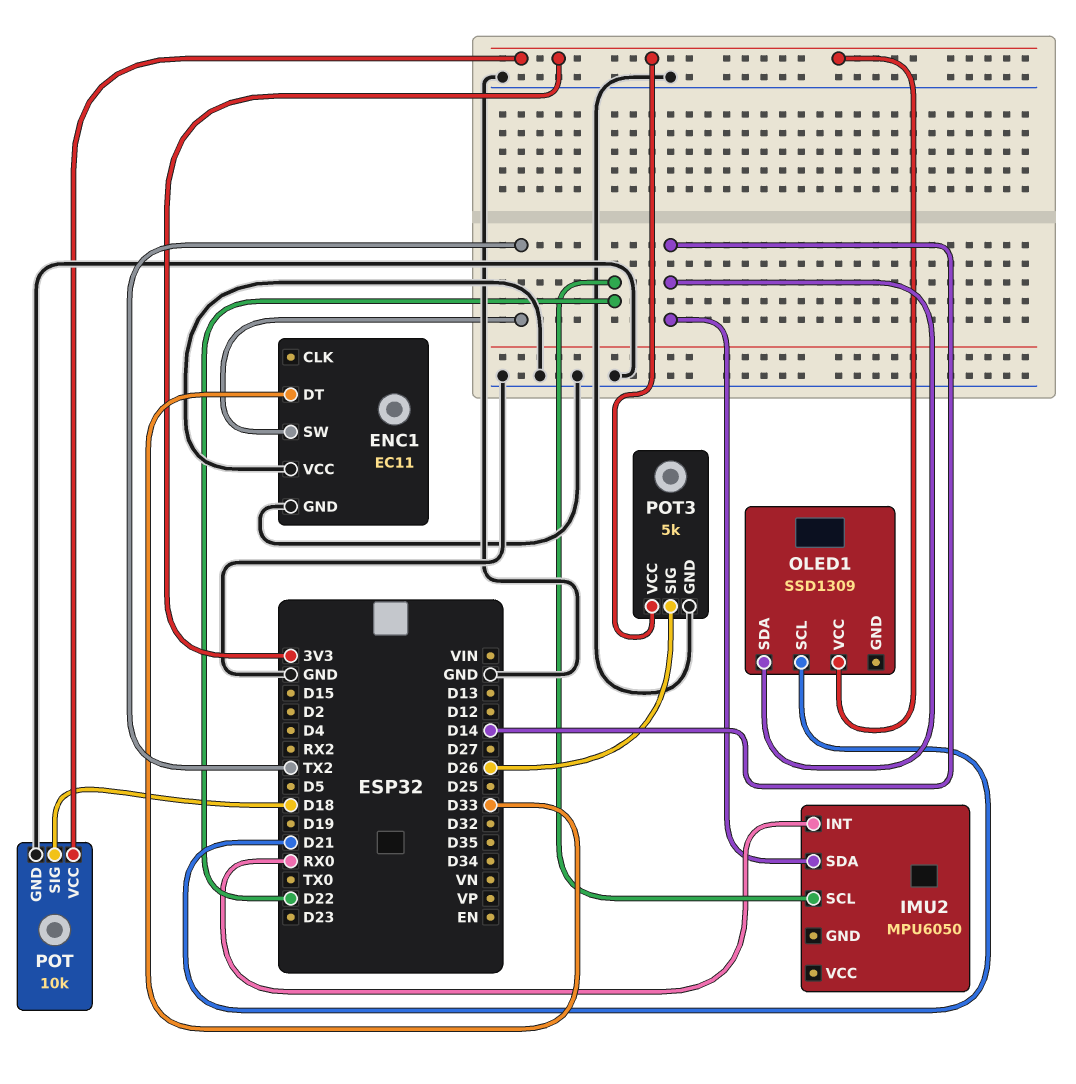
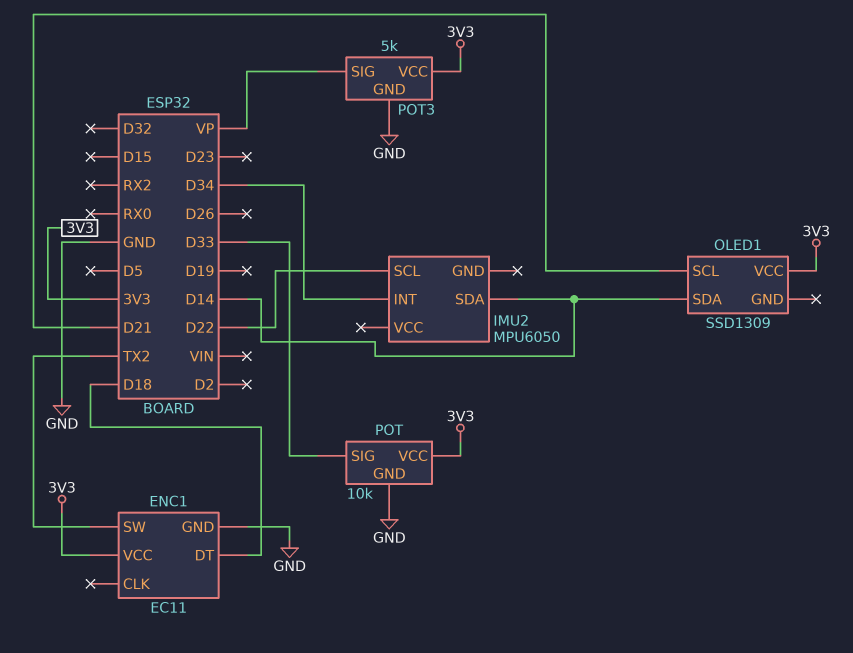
ENC1 pin DT: D33 -> D18
ENC1 pin VCC: GND -> 3V3
IMU2 pin INT: RX0 -> D34
POT pin SIG: D18 -> D33
POT3 pin SIG: D26 -> VP

